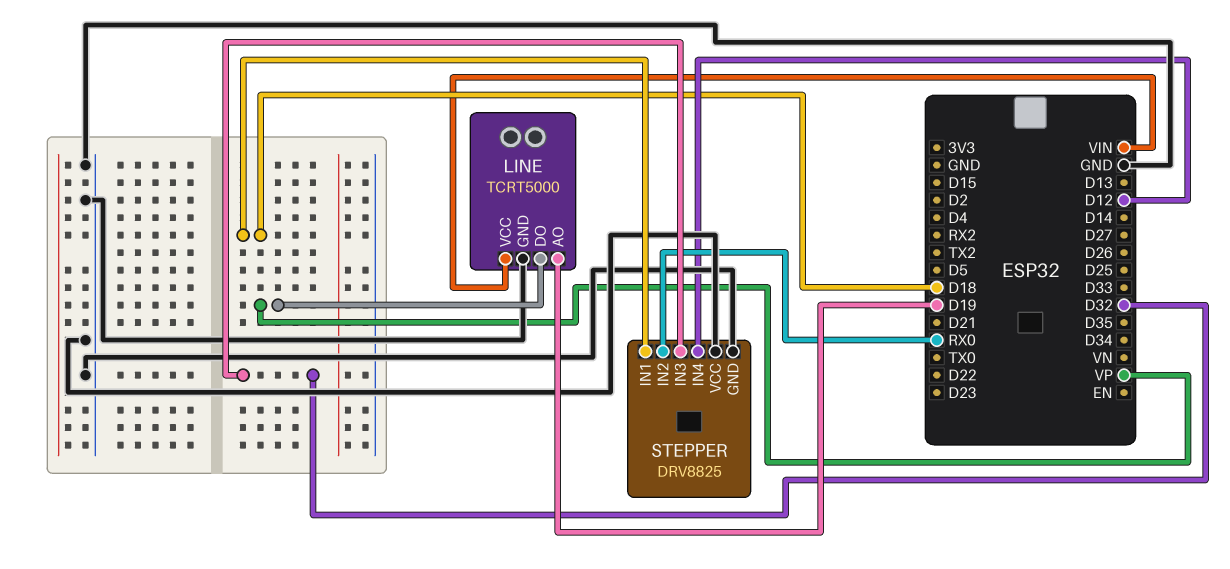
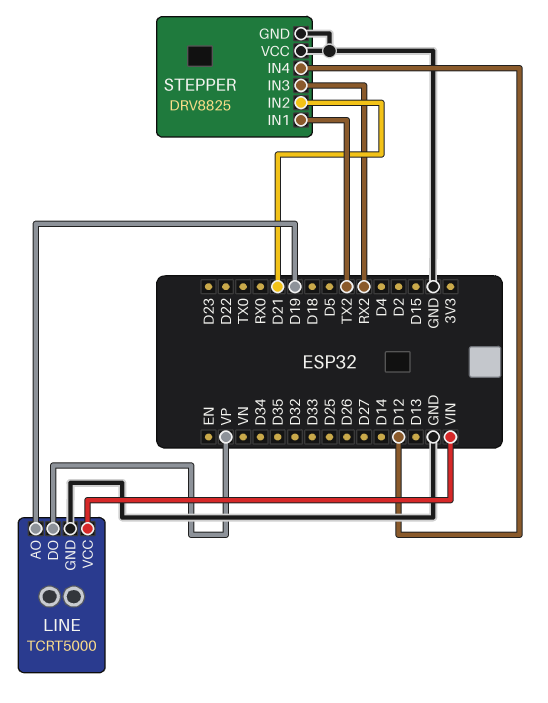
STEPPER pin IN1: D18 -> TX2
STEPPER pin IN2: RX0 -> D21
STEPPER pin IN3: D32 -> RX2

